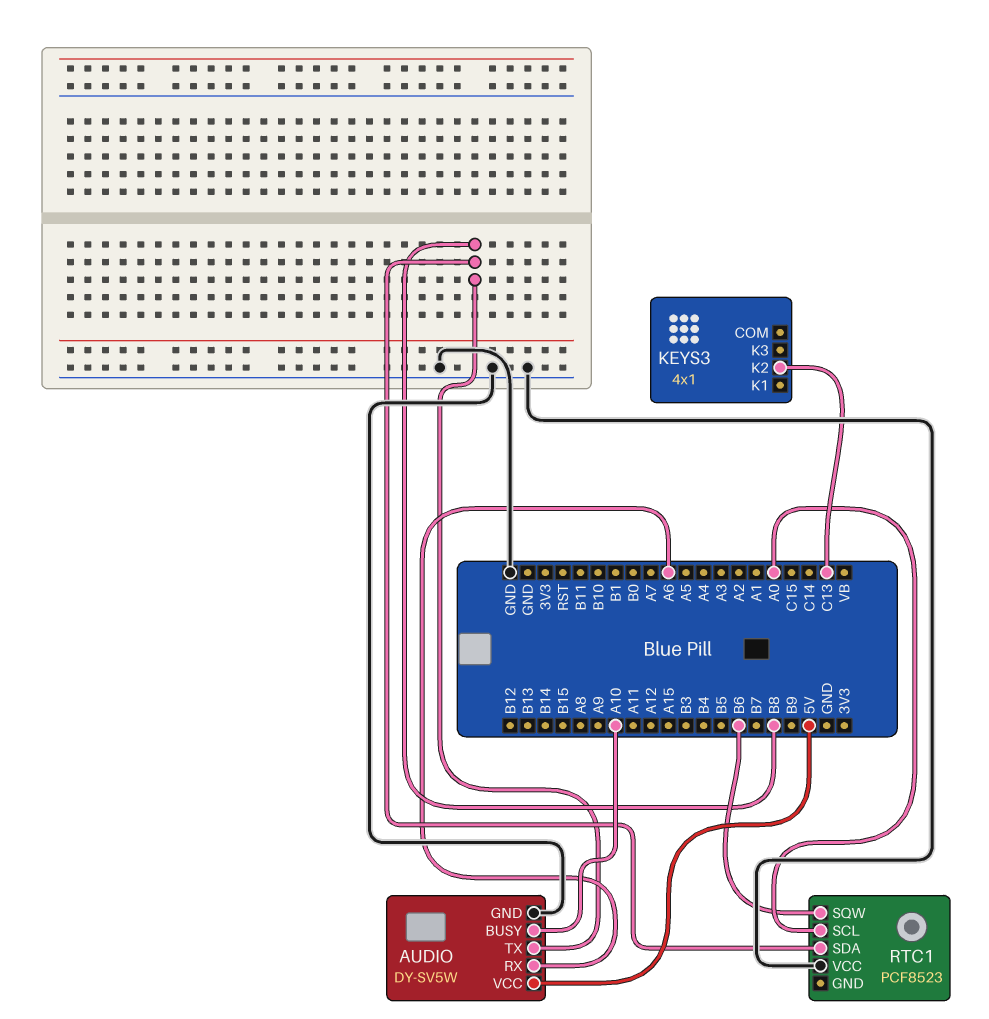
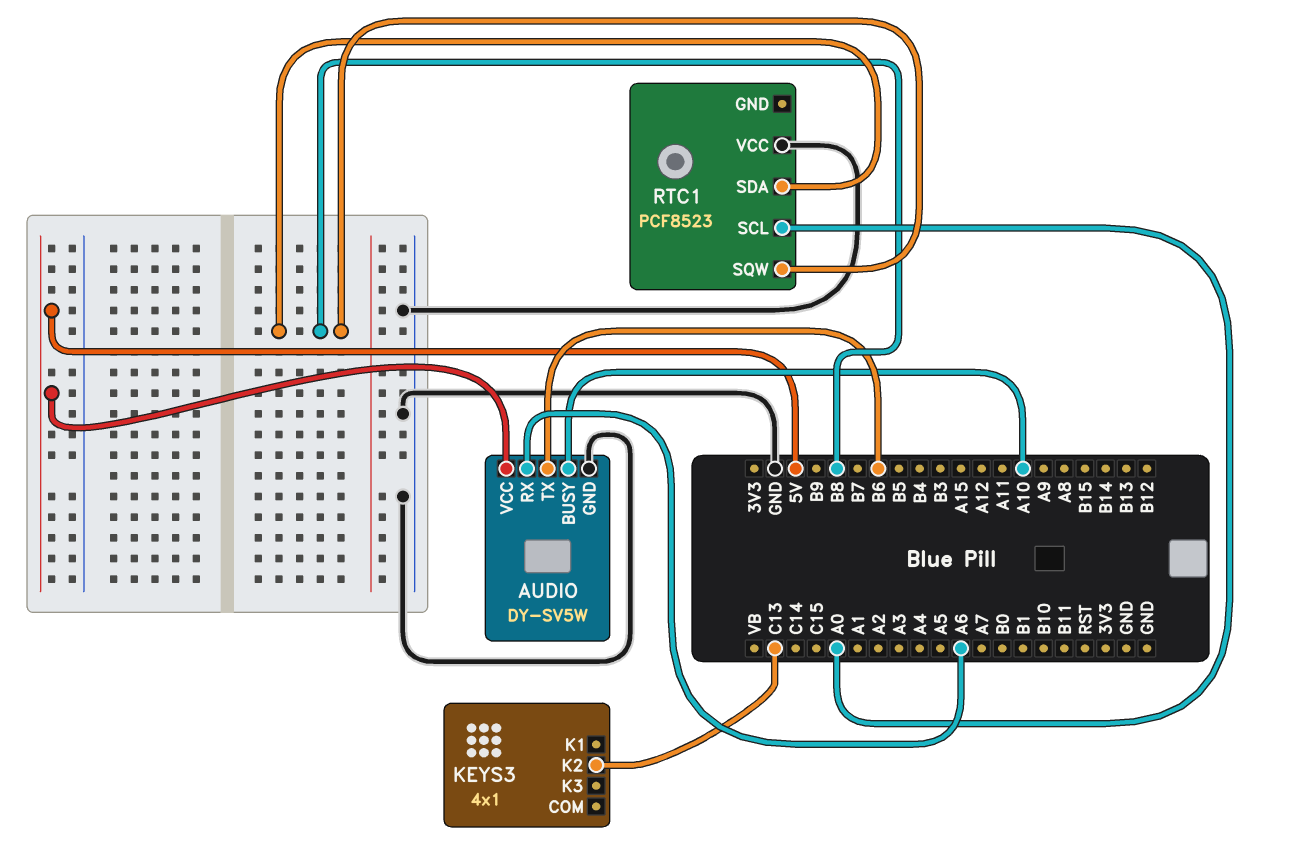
AUDIO pin TX: B8 -> B6
RTC1 pin SQW: B6 -> B8

